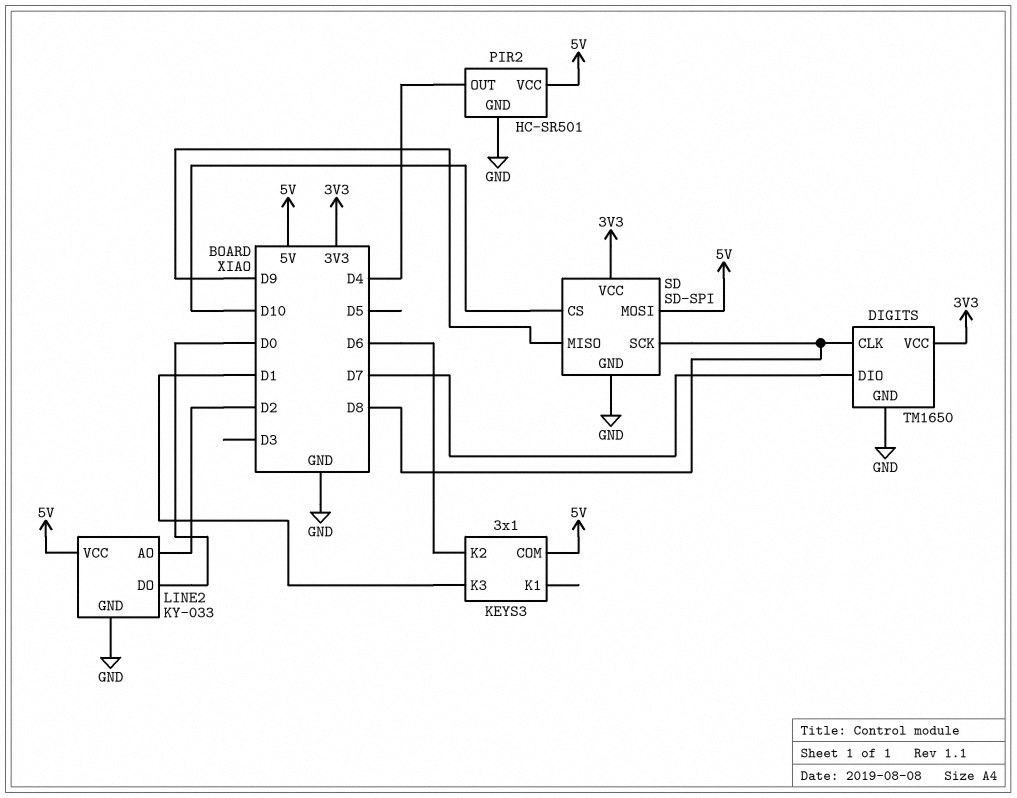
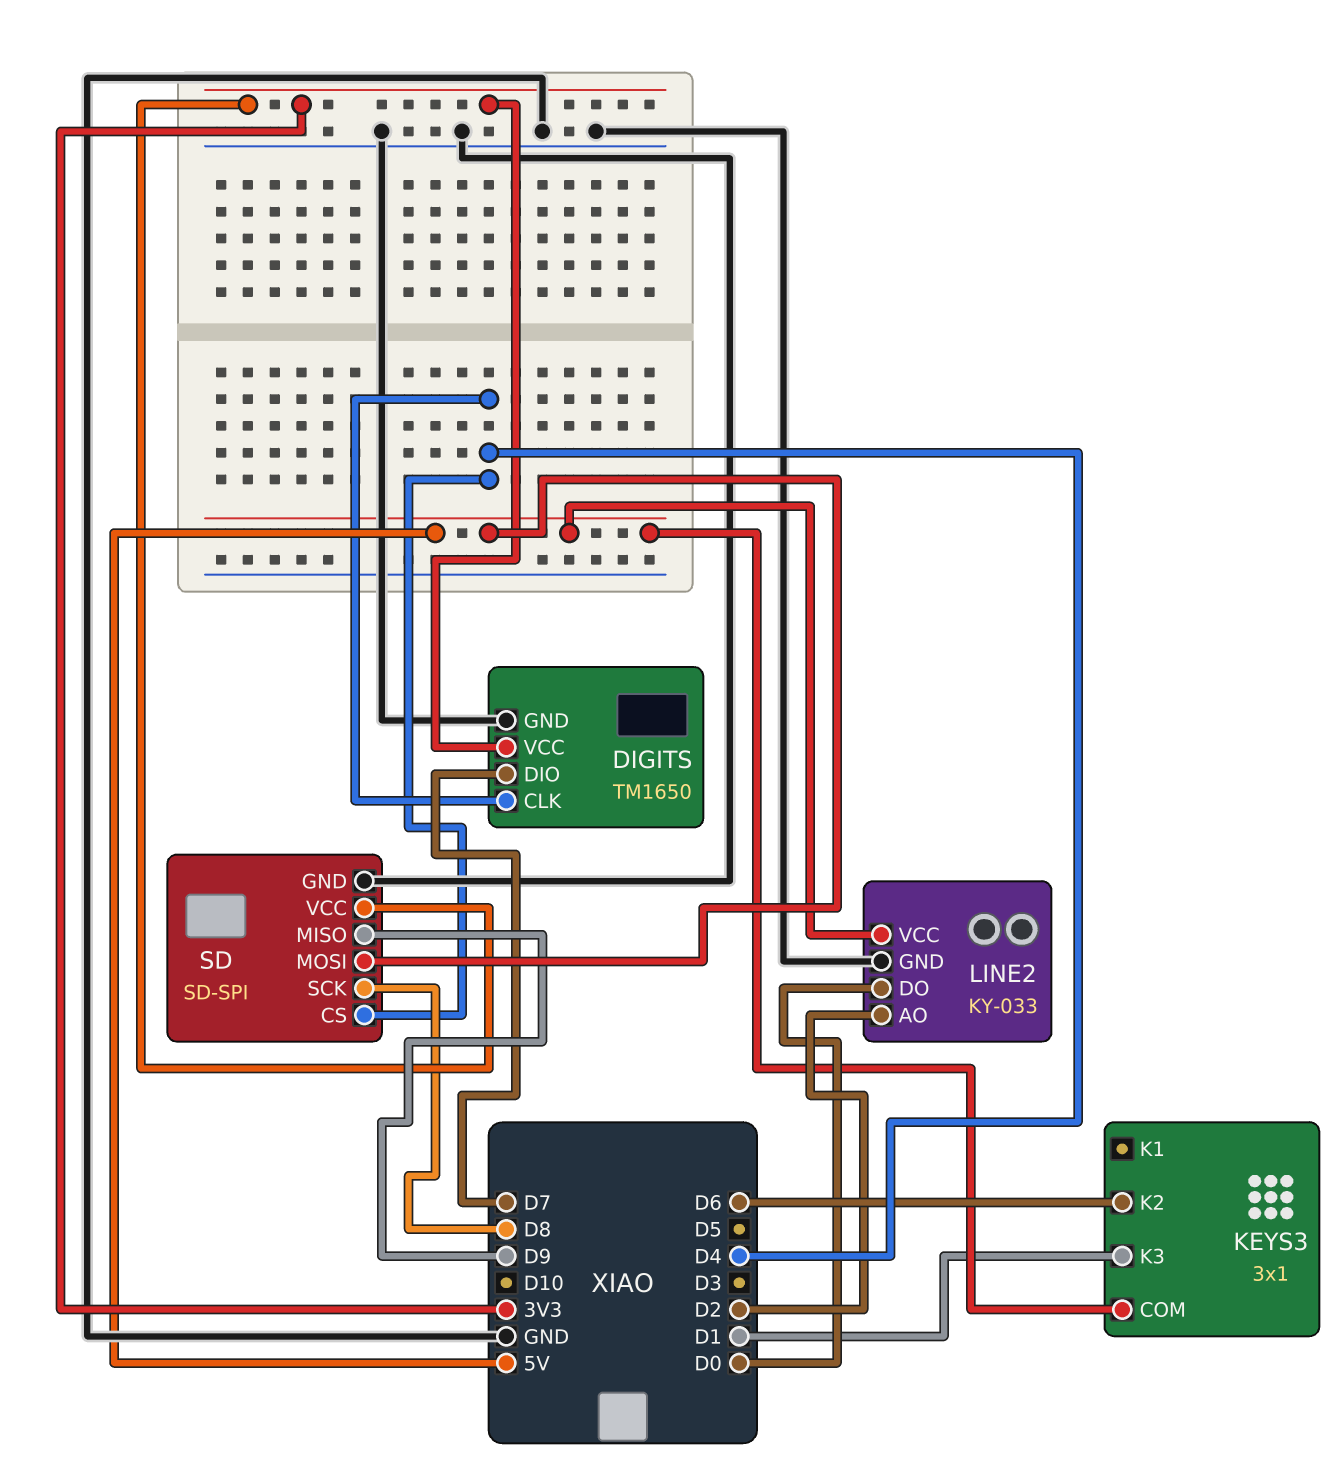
DIGITS pin CLK: D8 -> D4
PIR2: HC-SR501 -> none
PIR2 pin GND: GND -> none
PIR2 pin OUT: D4 -> none
PIR2 pin VCC: 5V -> none
SD pin CS: D10 -> D4

